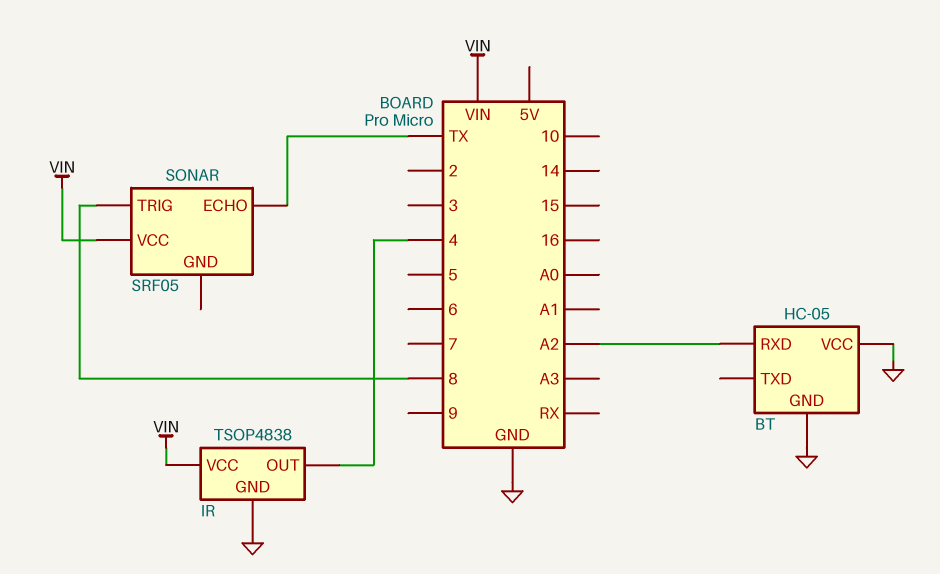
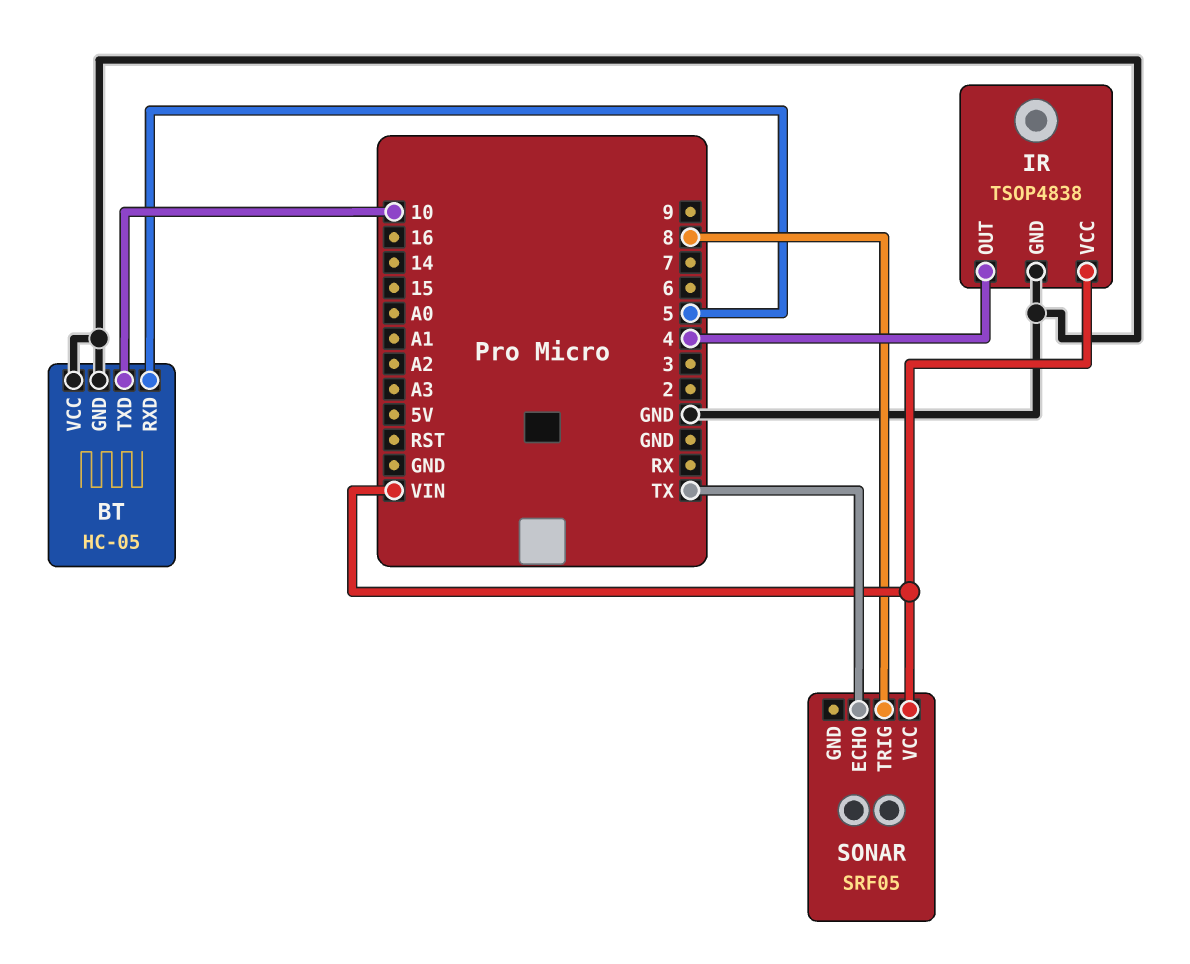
BT pin RXD: A2 -> 5
BT pin TXD: none -> 10

